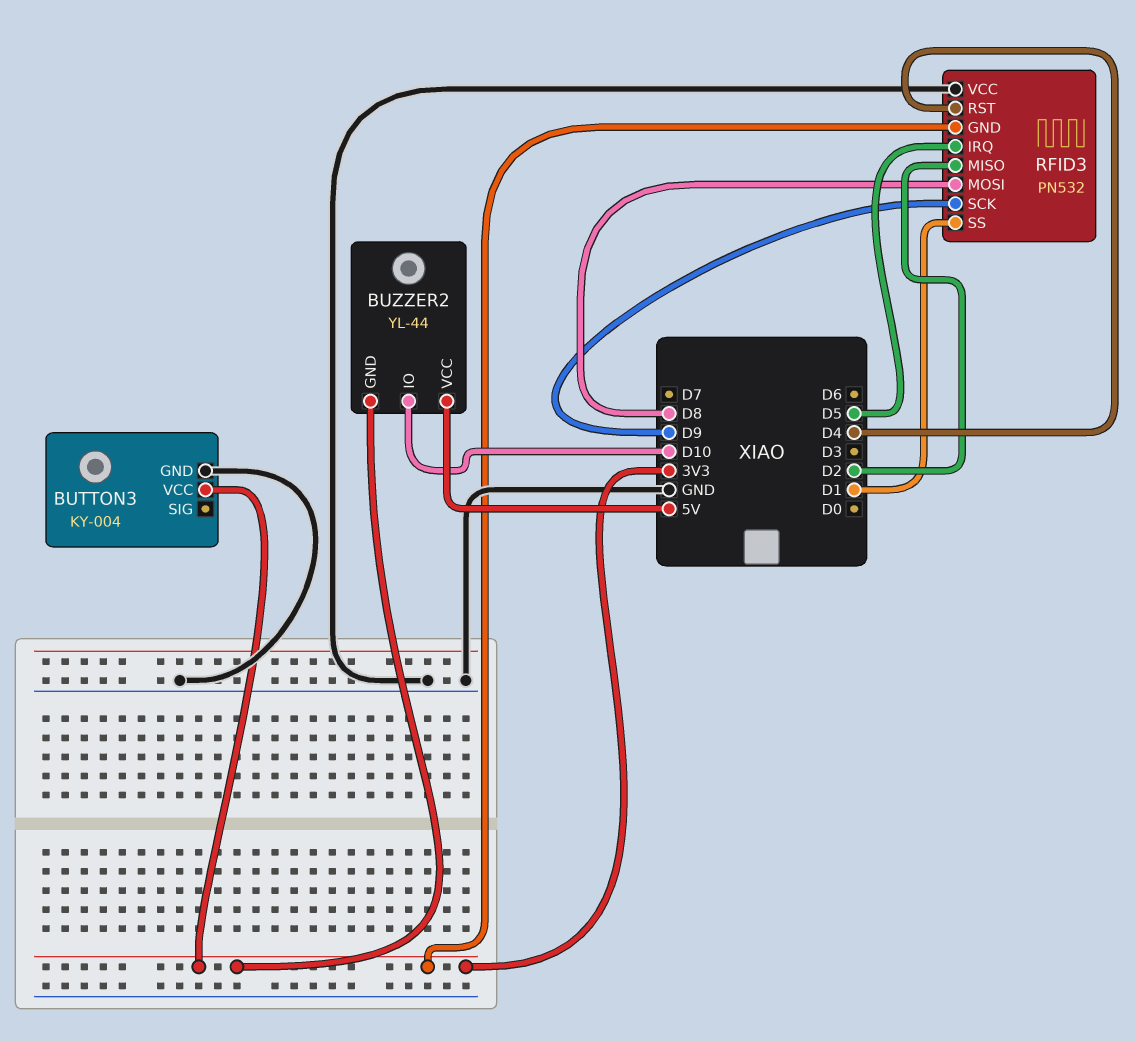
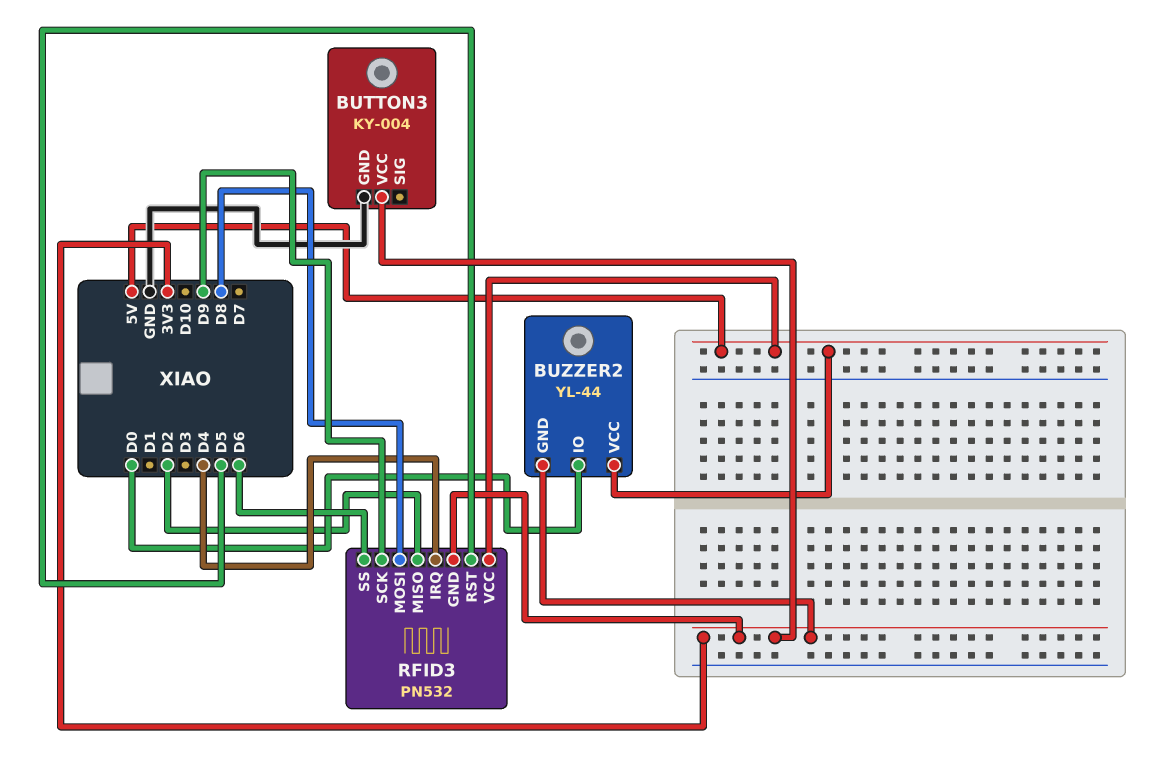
BUZZER2 pin IO: D10 -> D0
RFID3 pin IRQ: D5 -> D4
RFID3 pin RST: D4 -> D5
RFID3 pin SS: D1 -> D6
RFID3 pin VCC: GND -> 5V

